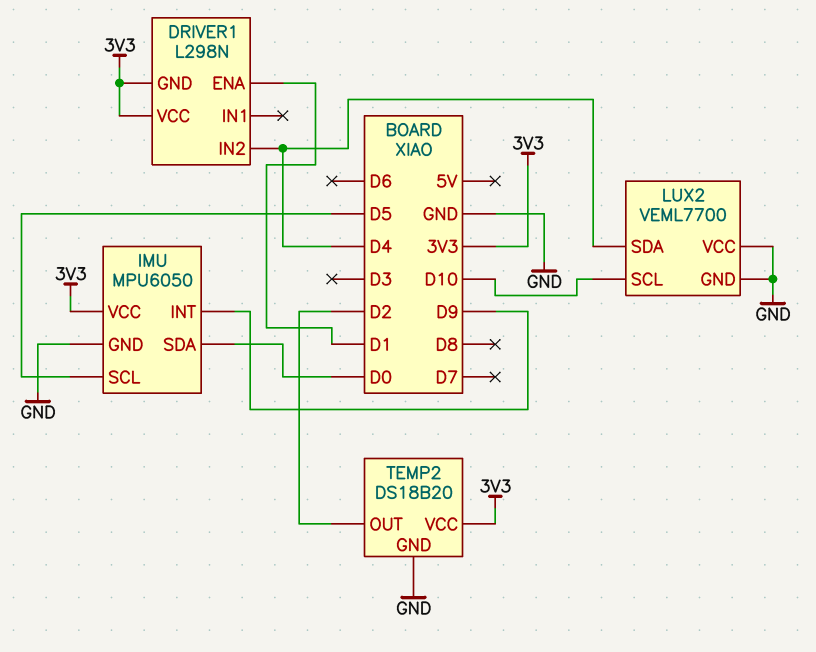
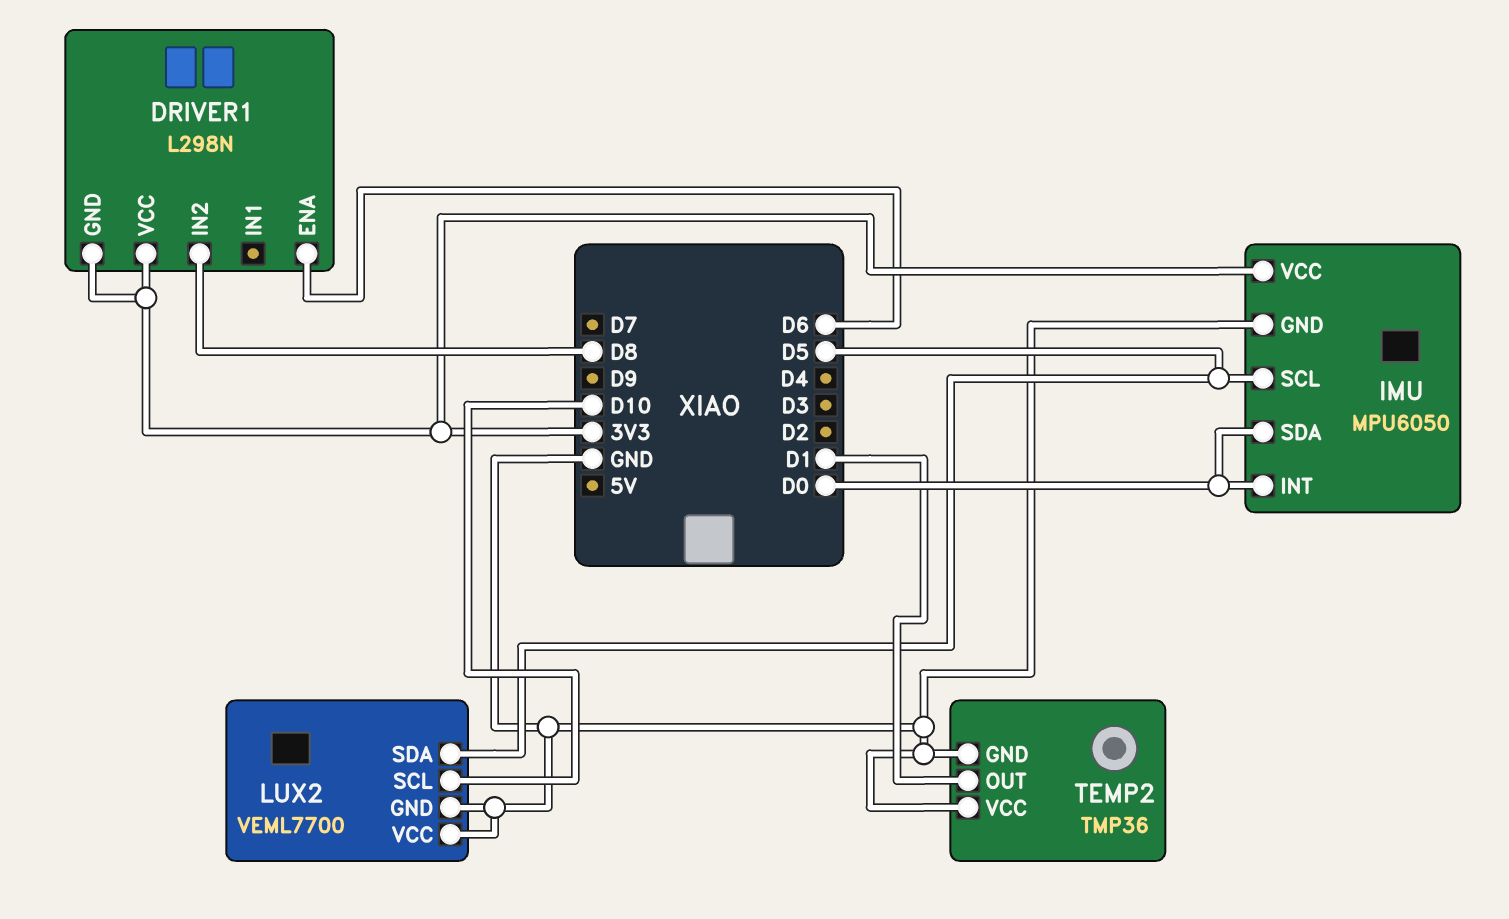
DRIVER1 pin ENA: D1 -> D6
DRIVER1 pin IN2: D4 -> D8
IMU pin INT: D9 -> D0
LUX2 pin SDA: D4 -> D5
TEMP2: DS18B20 -> TMP36
TEMP2 pin OUT: D2 -> D1
TEMP2 pin VCC: 3V3 -> GND

